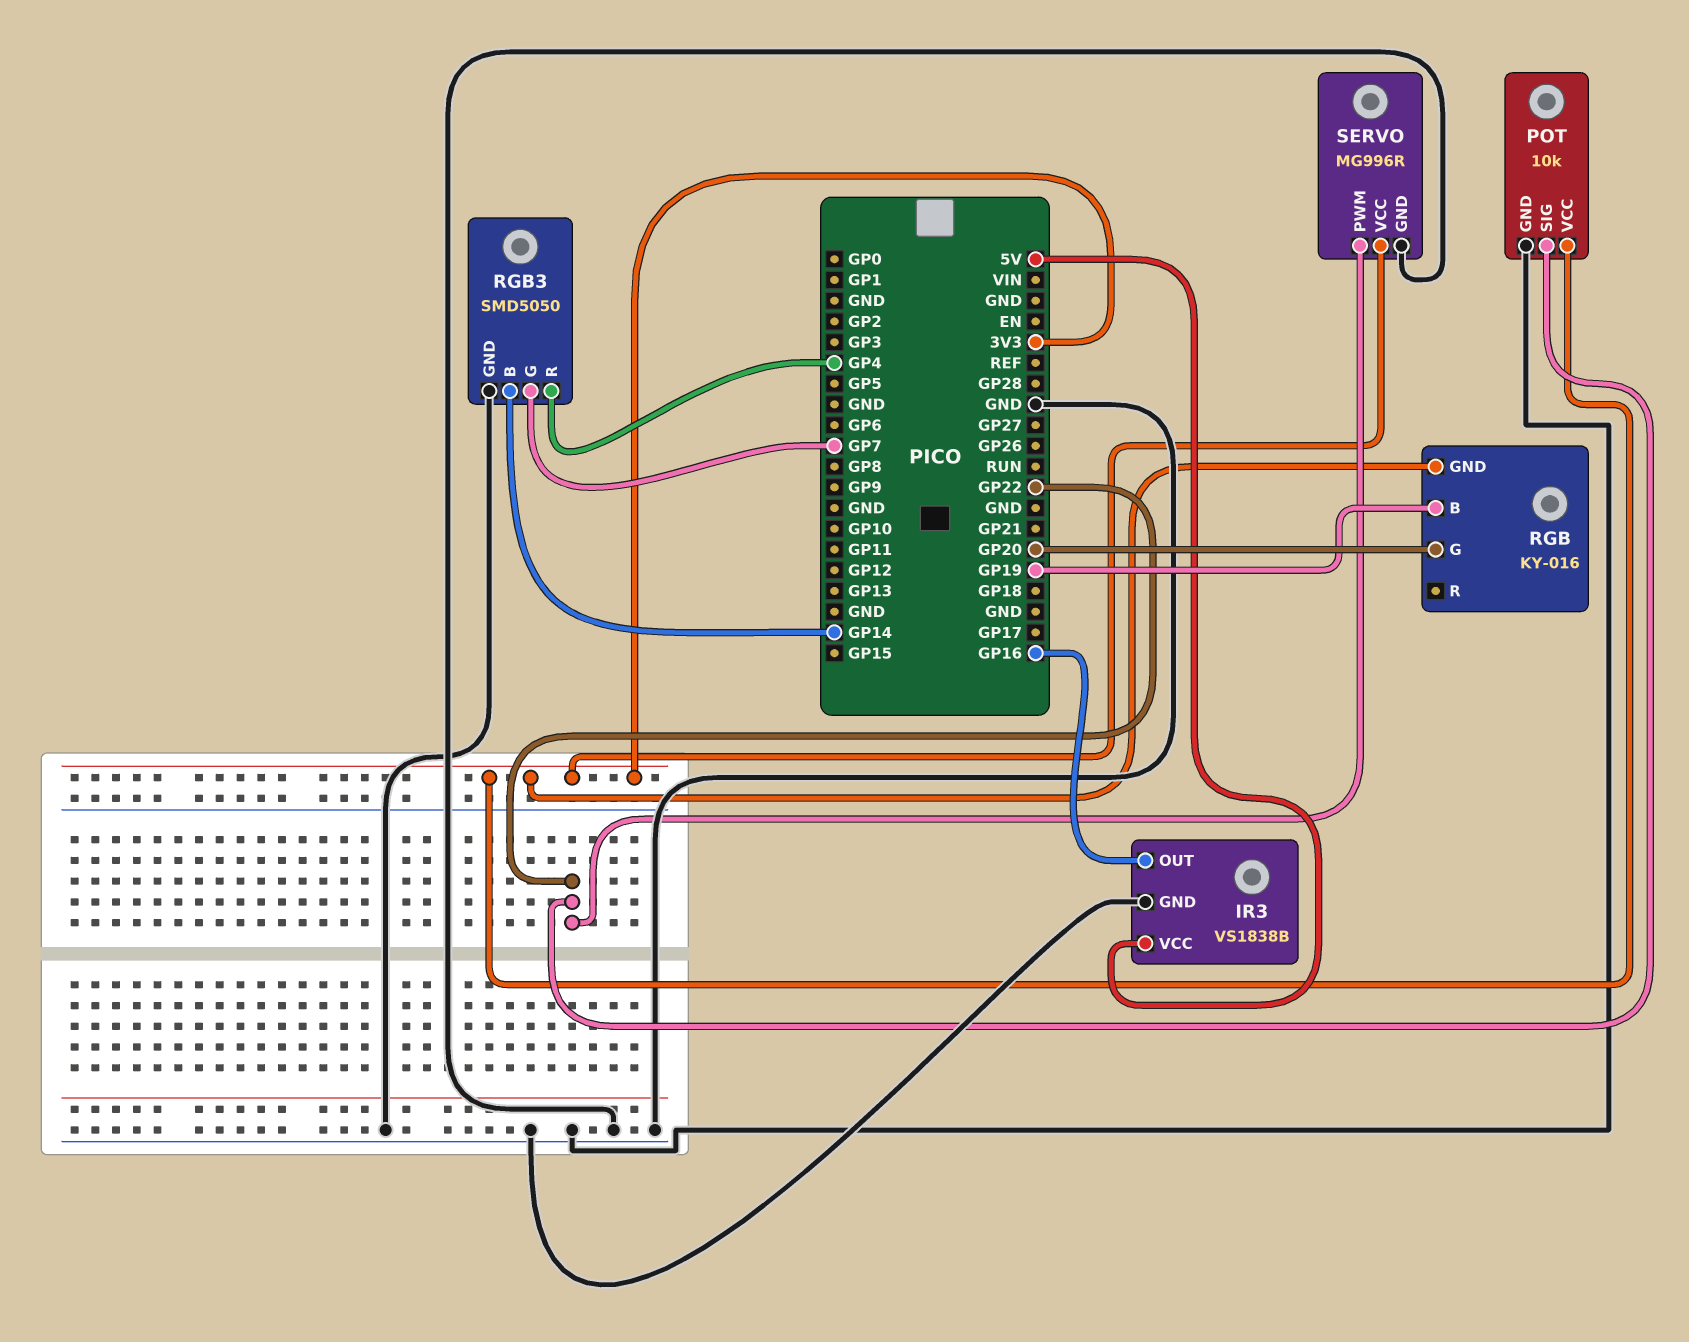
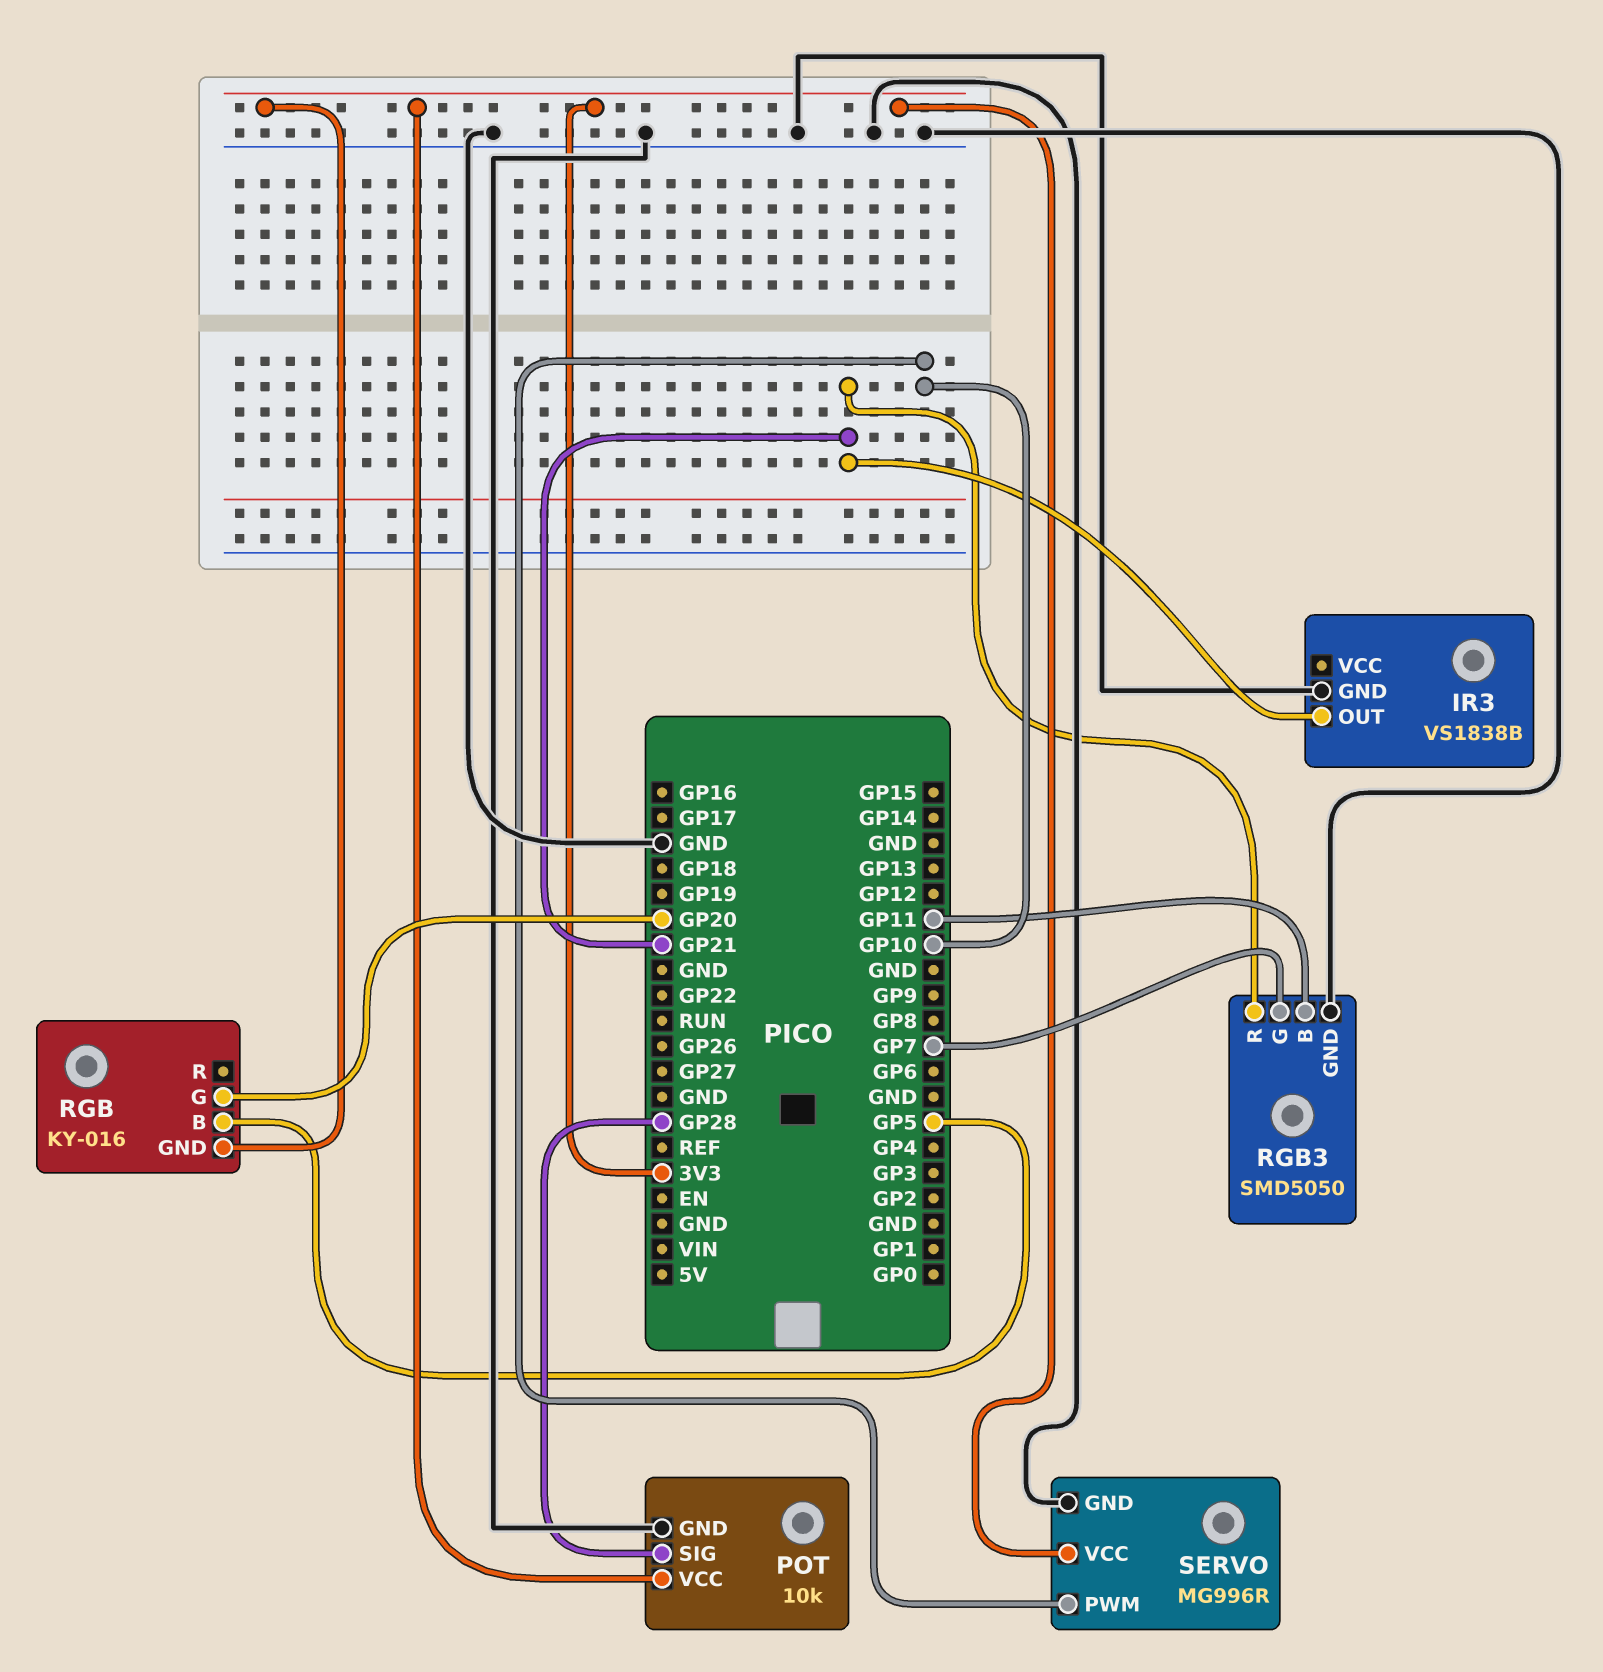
IR3 pin OUT: GP16 -> GP21
IR3 pin VCC: 5V -> none
POT pin SIG: GP22 -> GP28
RGB pin B: GP19 -> GP5
RGB3 pin B: GP14 -> GP11
RGB3 pin R: GP4 -> GP21
SERVO pin PWM: GP22 -> GP10

